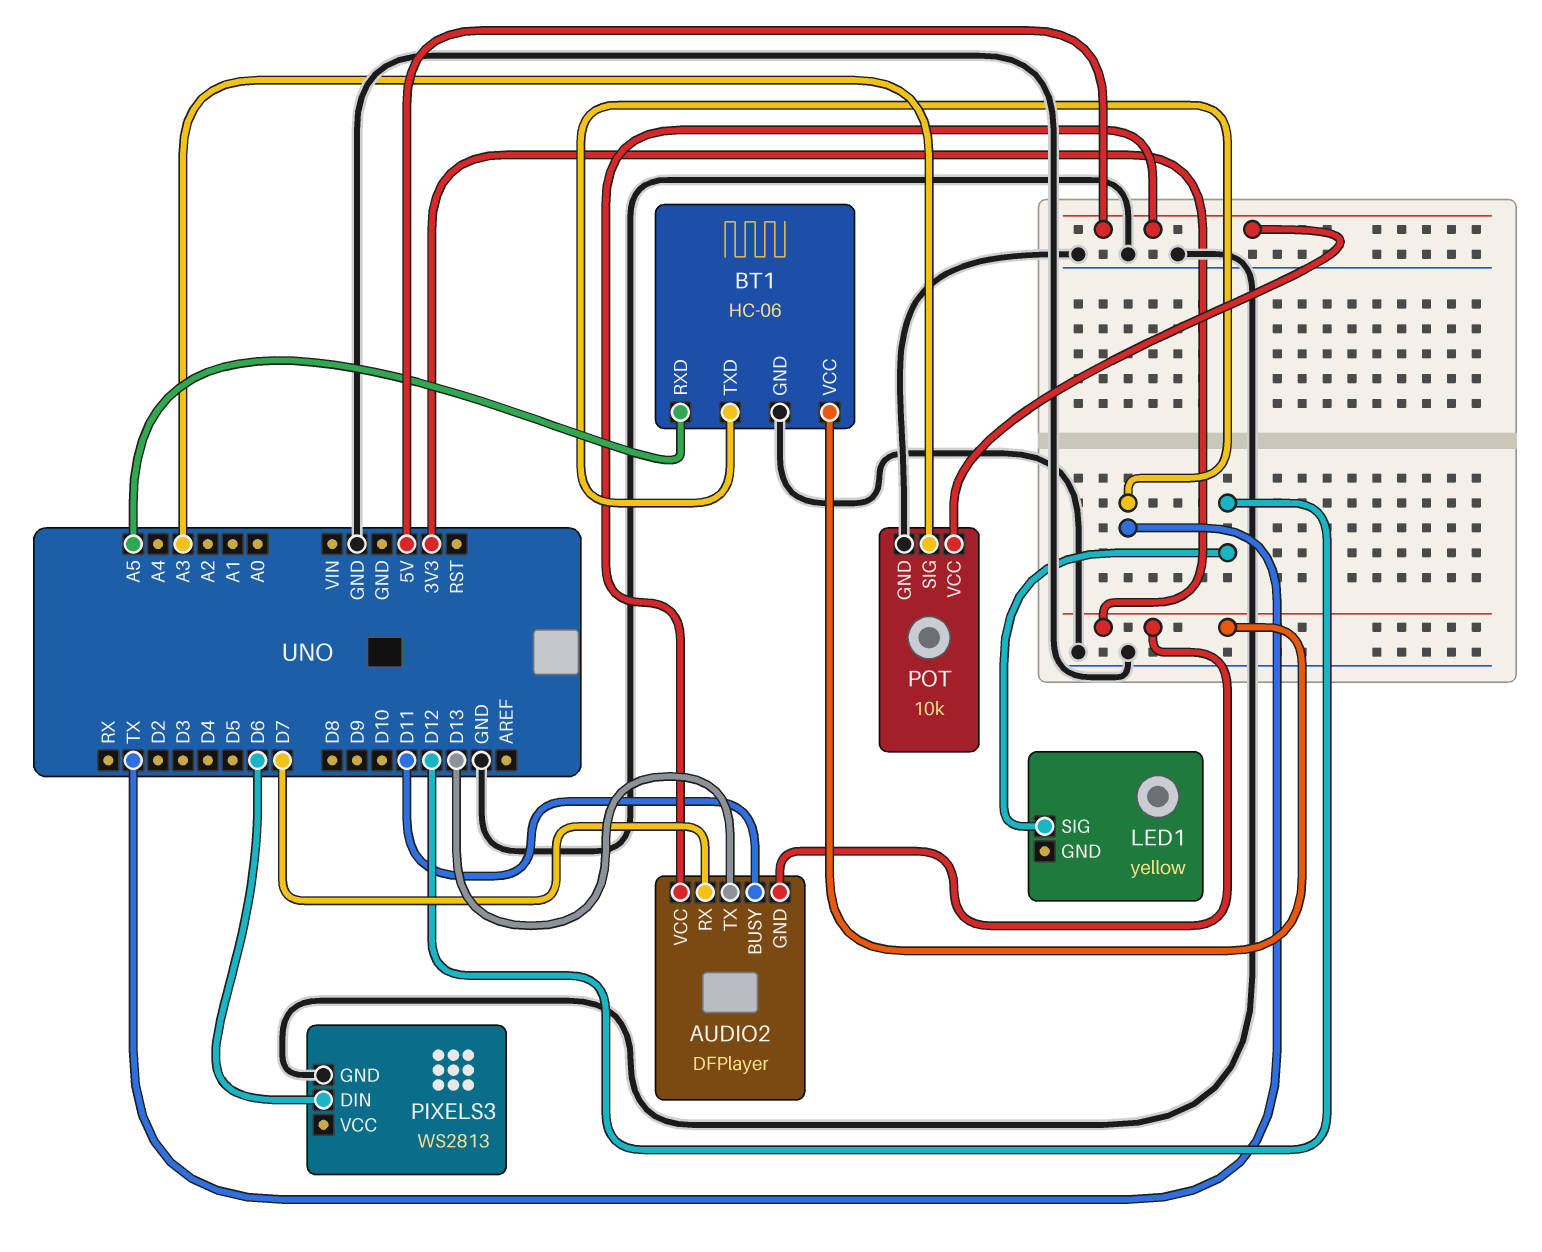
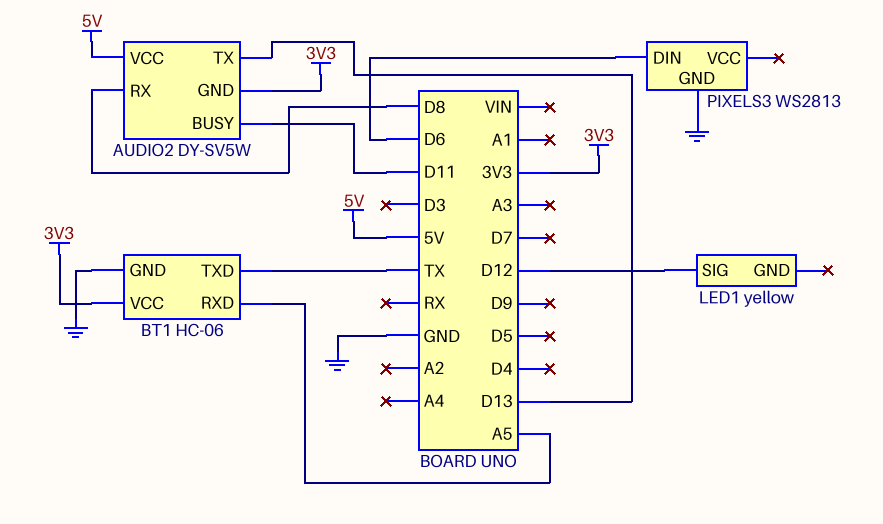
AUDIO2: DFPlayer -> DY-SV5W
AUDIO2 pin RX: D7 -> D8
POT: 10k -> none
POT pin GND: GND -> none
POT pin SIG: A3 -> none
POT pin VCC: 5V -> none

